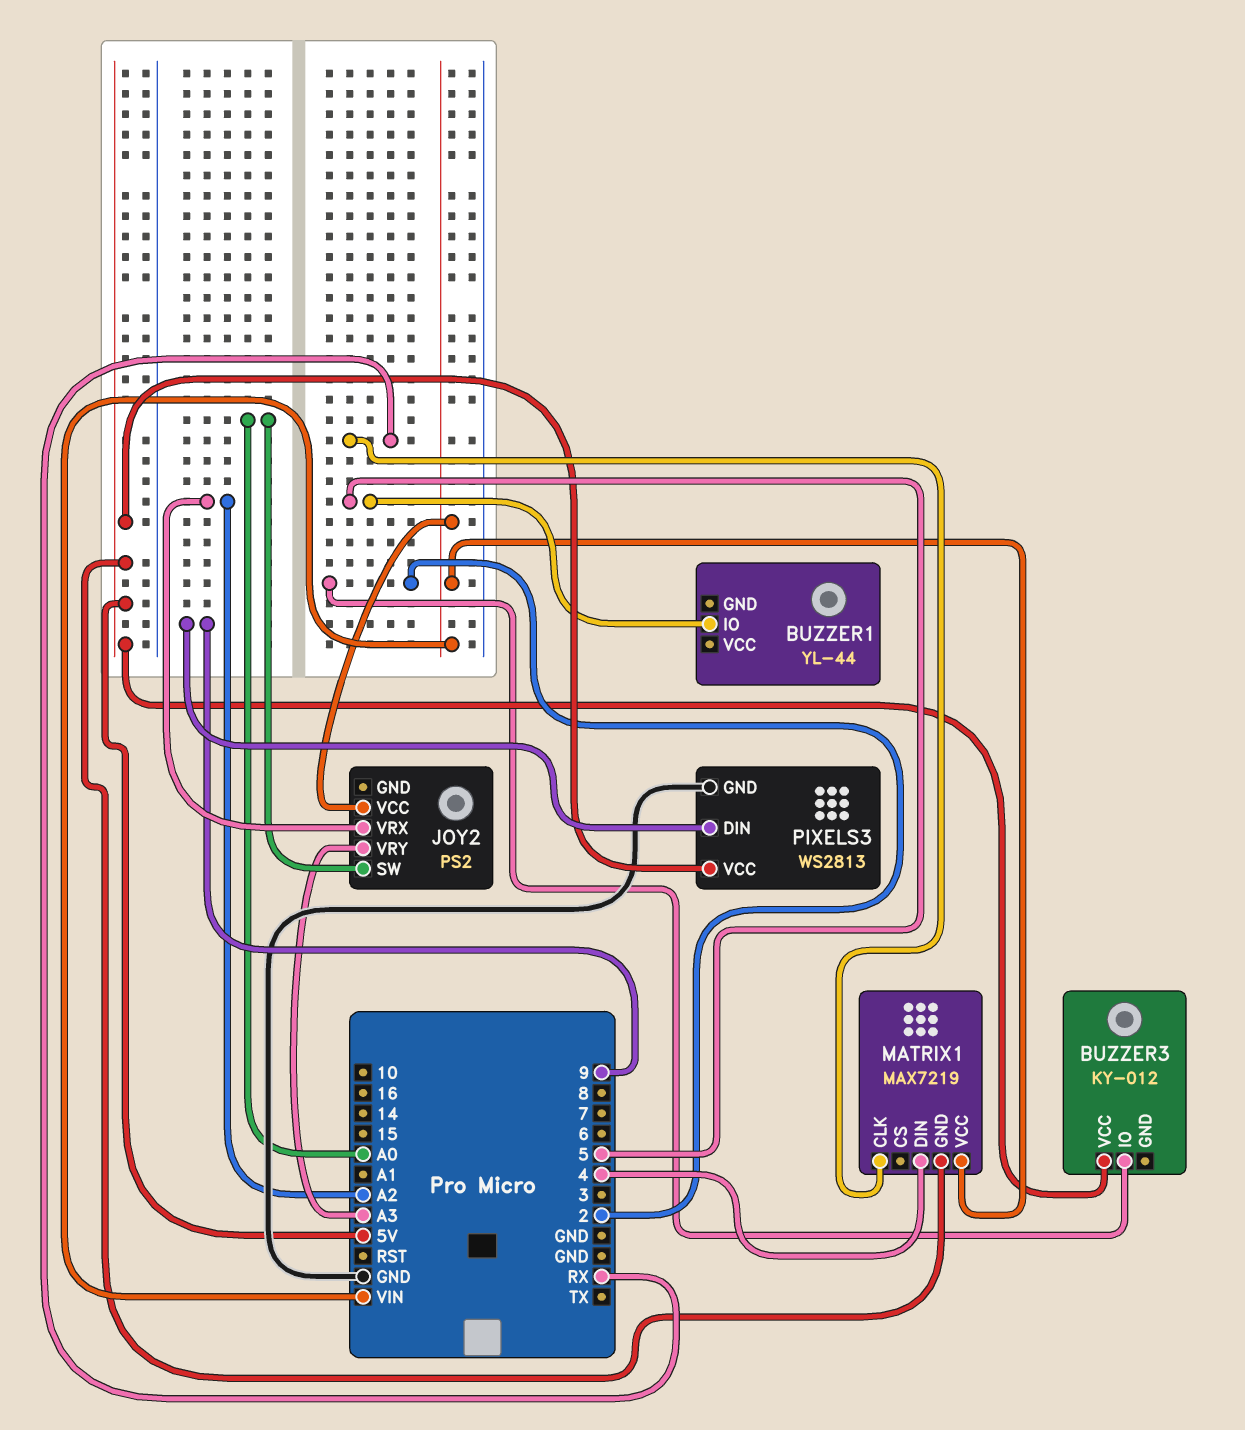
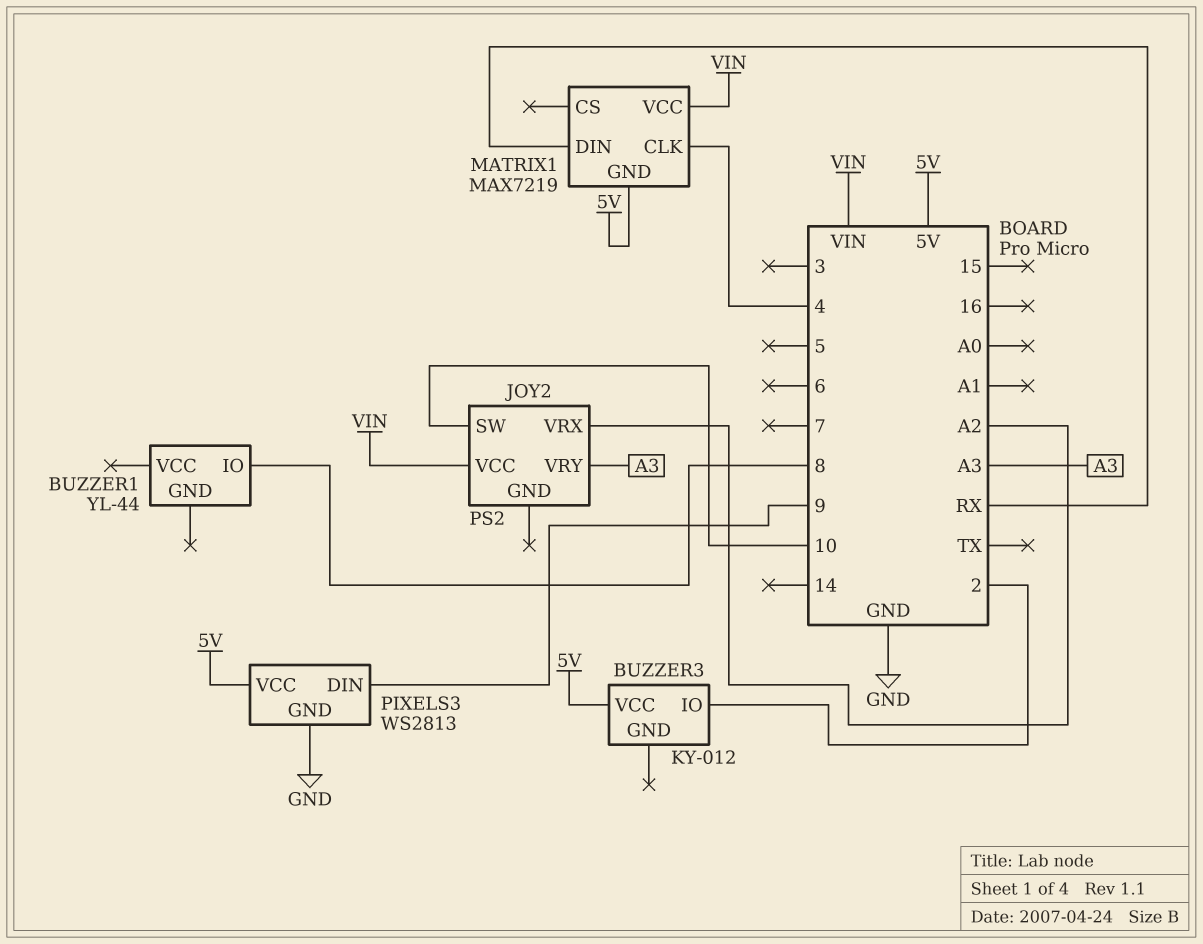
BUZZER1 pin IO: 5 -> 8
JOY2 pin SW: A0 -> 10
MATRIX1 pin CLK: RX -> 4
MATRIX1 pin DIN: 4 -> RX

